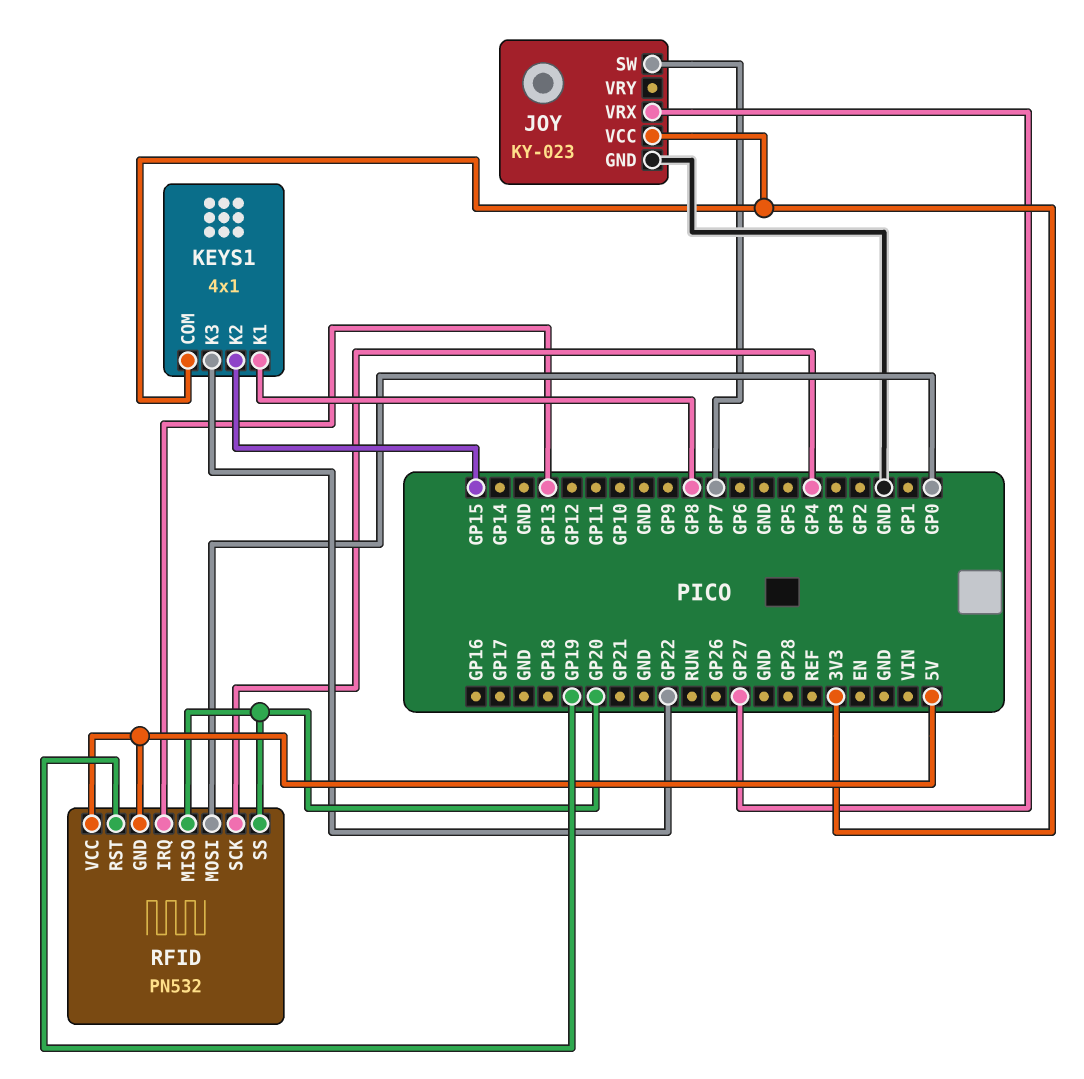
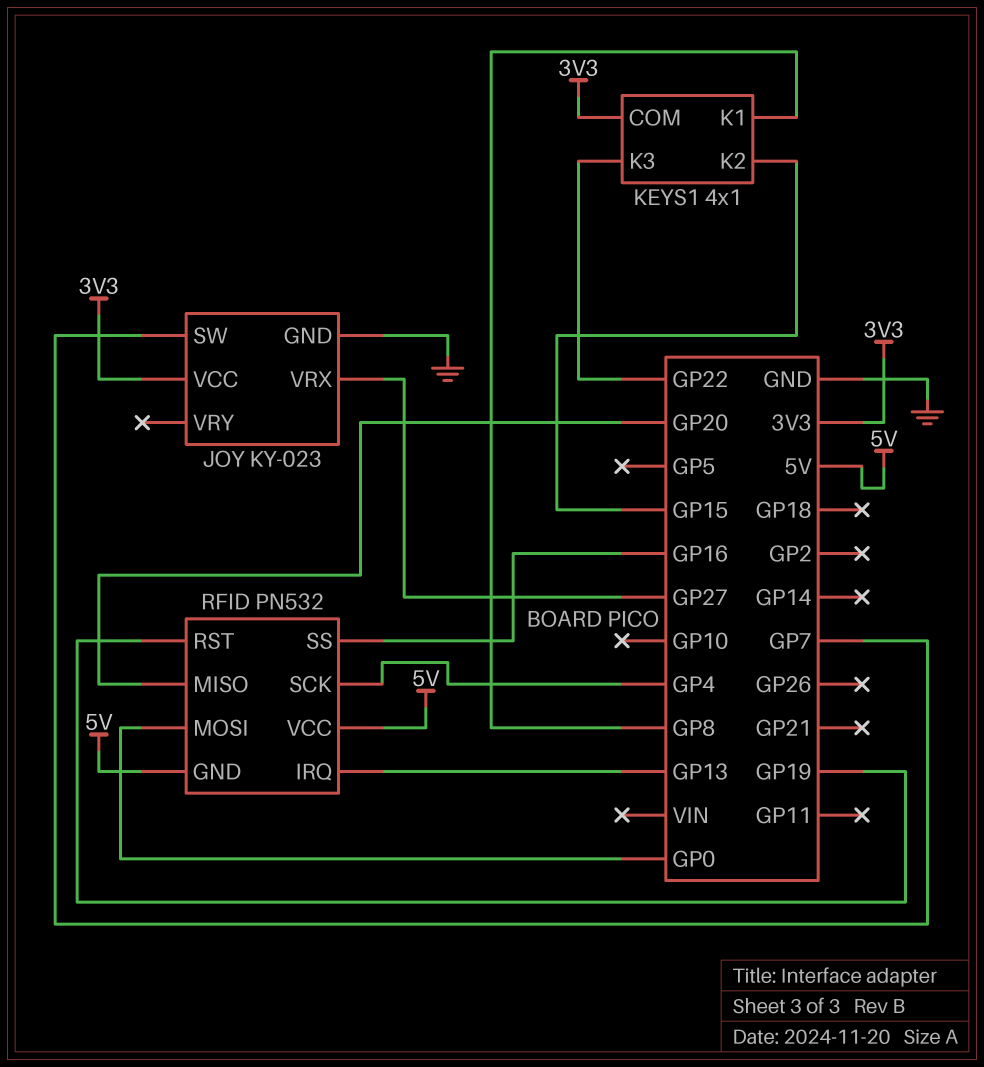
RFID pin SS: GP20 -> GP16

